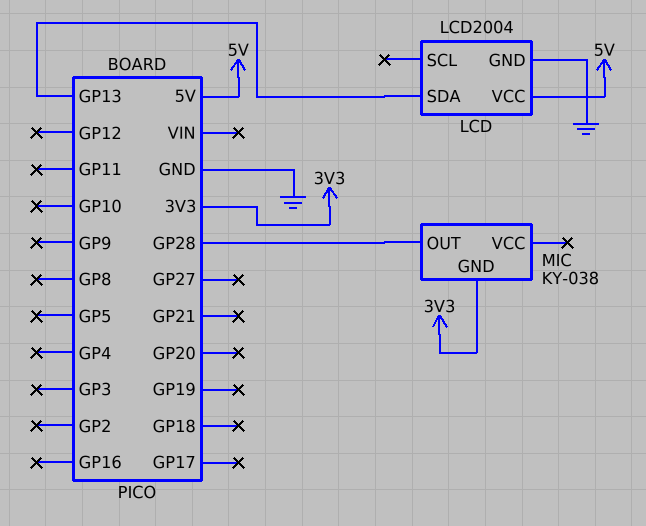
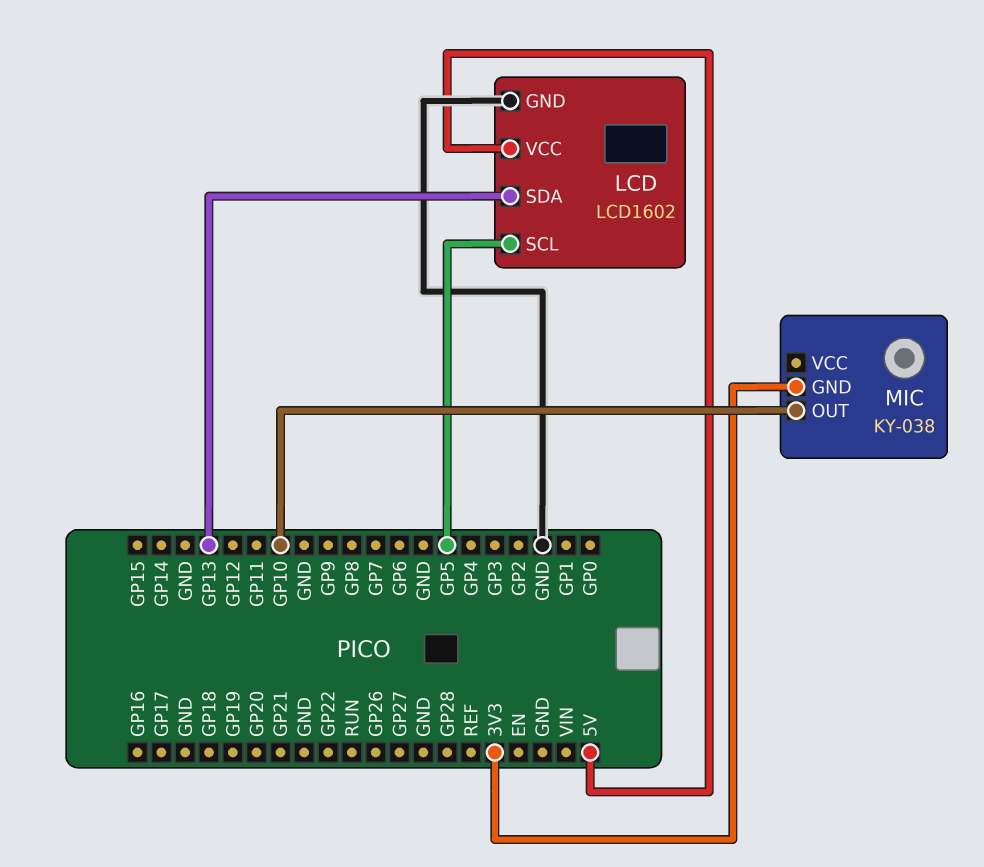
LCD: LCD2004 -> LCD1602
LCD pin SCL: none -> GP5
MIC pin OUT: GP28 -> GP10

